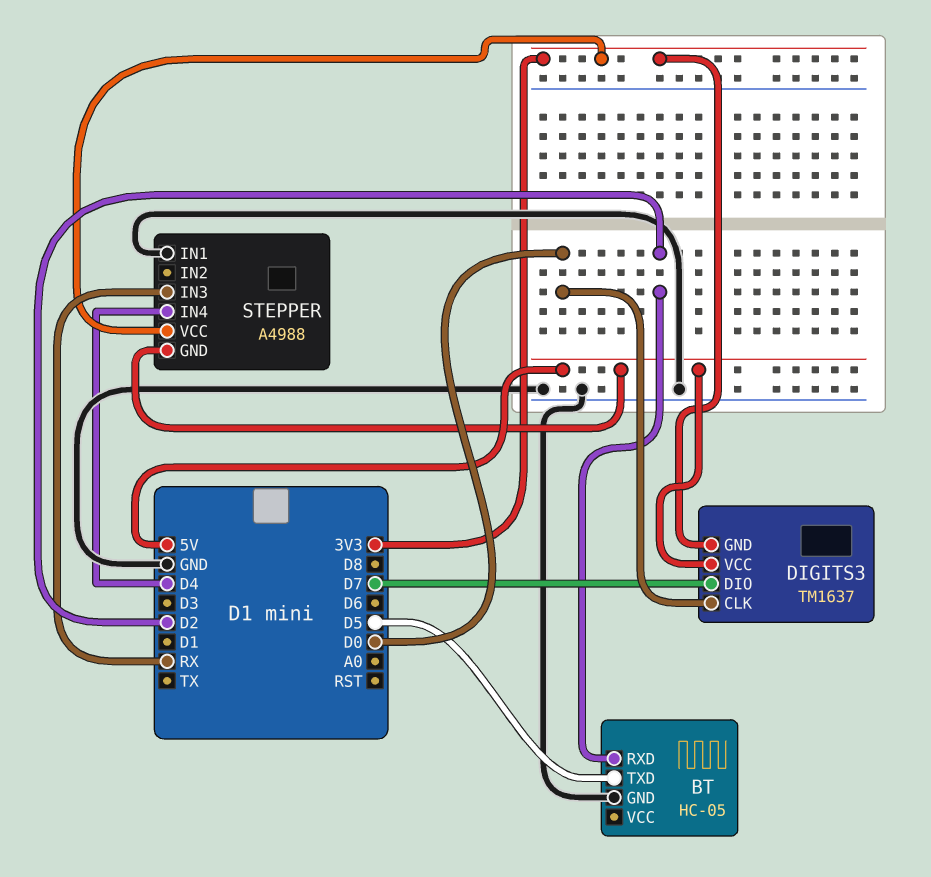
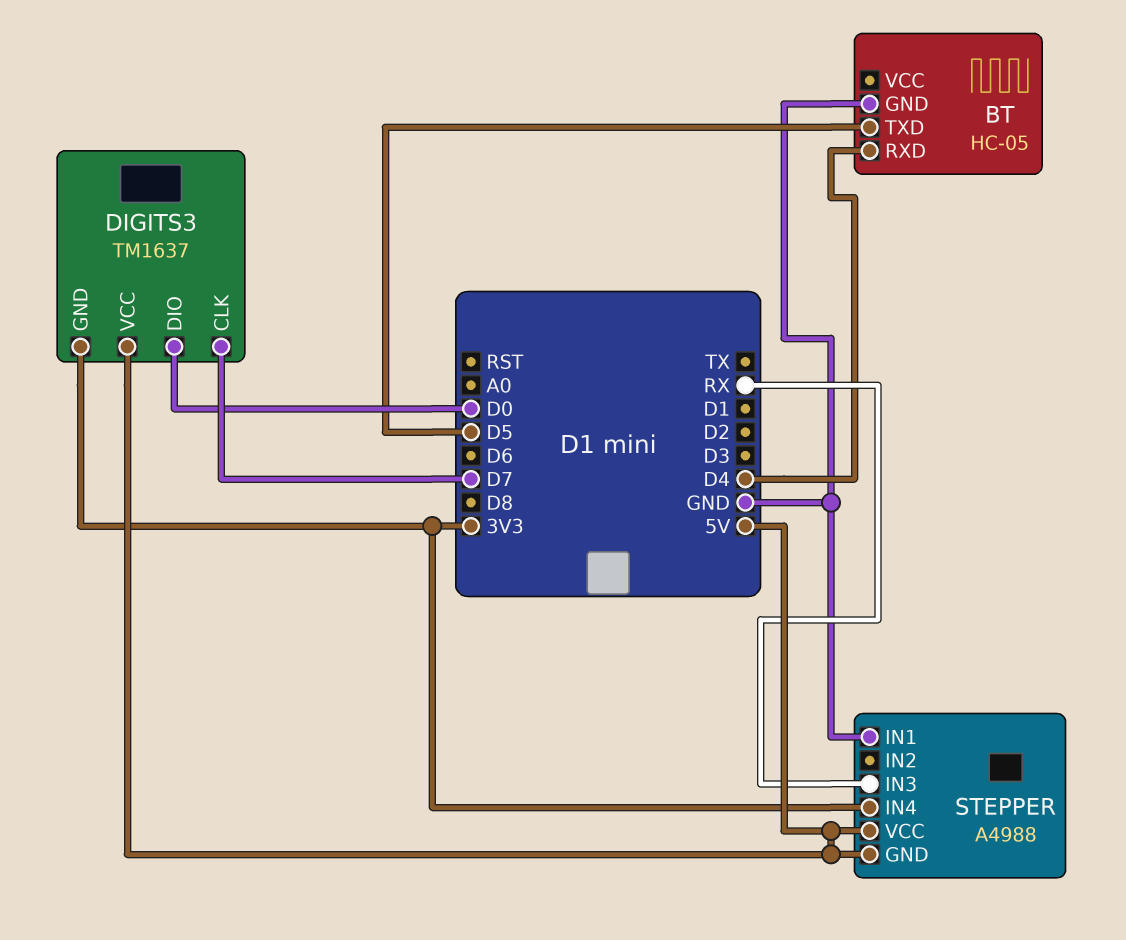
BT pin RXD: D2 -> D4
DIGITS3 pin CLK: D0 -> D7
DIGITS3 pin DIO: D7 -> D0
STEPPER pin IN4: D4 -> 3V3
STEPPER pin VCC: 3V3 -> 5V

